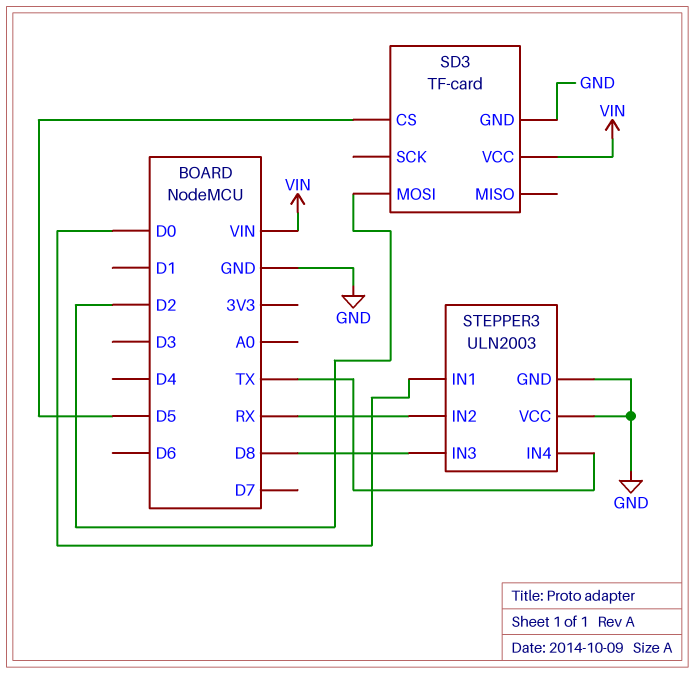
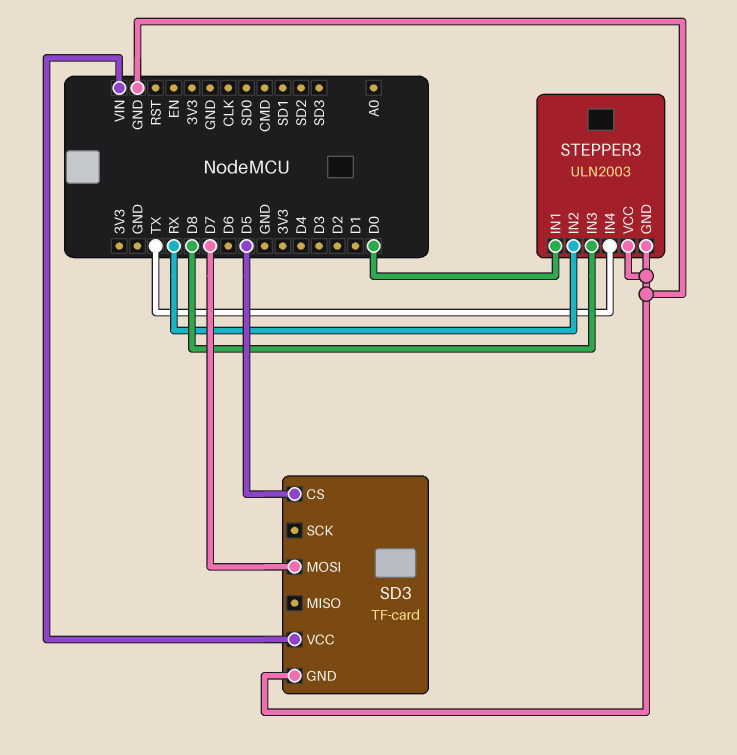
SD3 pin MOSI: D2 -> D7

